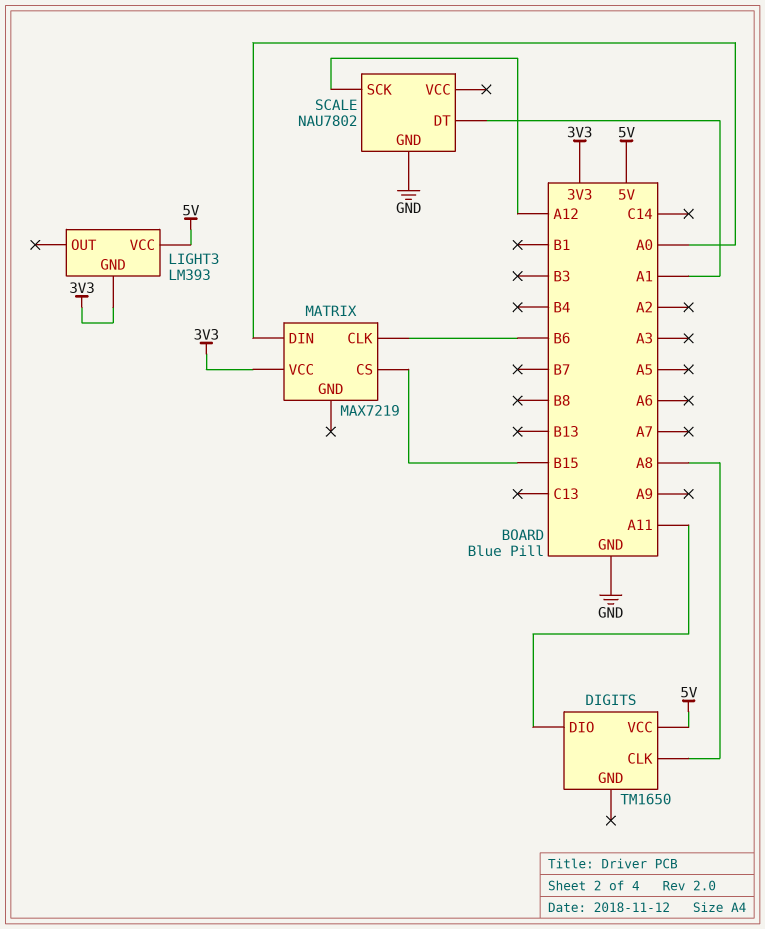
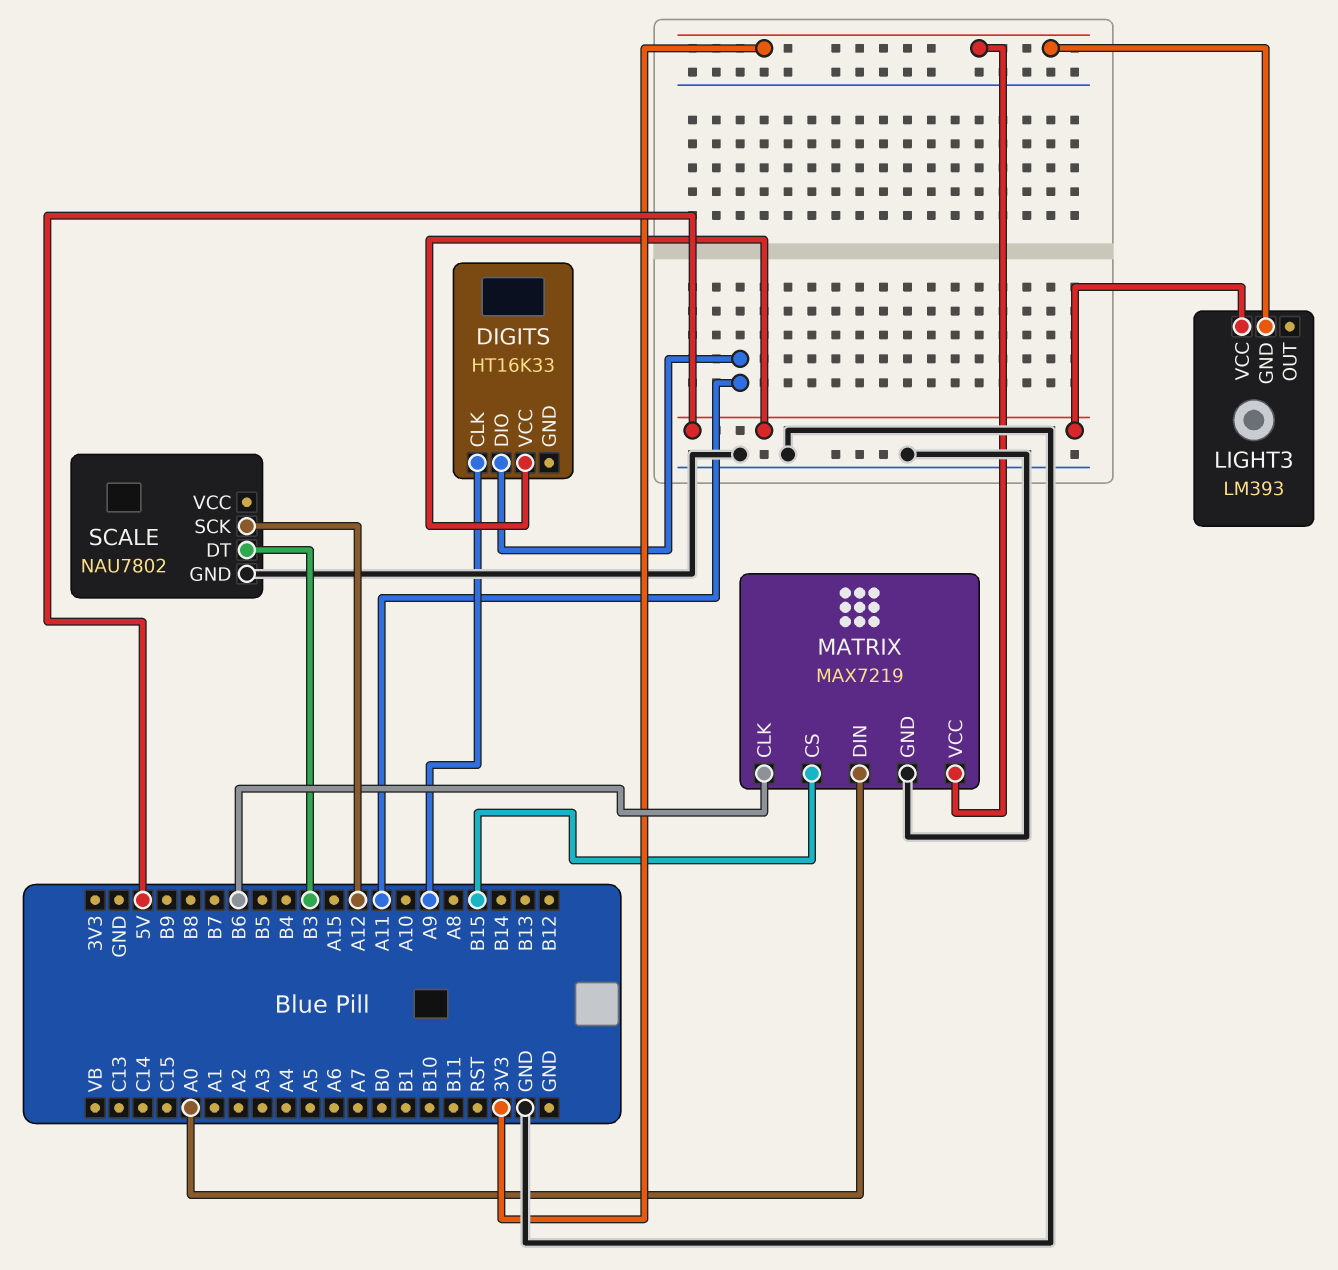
DIGITS: TM1650 -> HT16K33
DIGITS pin CLK: A8 -> A9
MATRIX pin GND: none -> GND
SCALE pin DT: A1 -> B3

